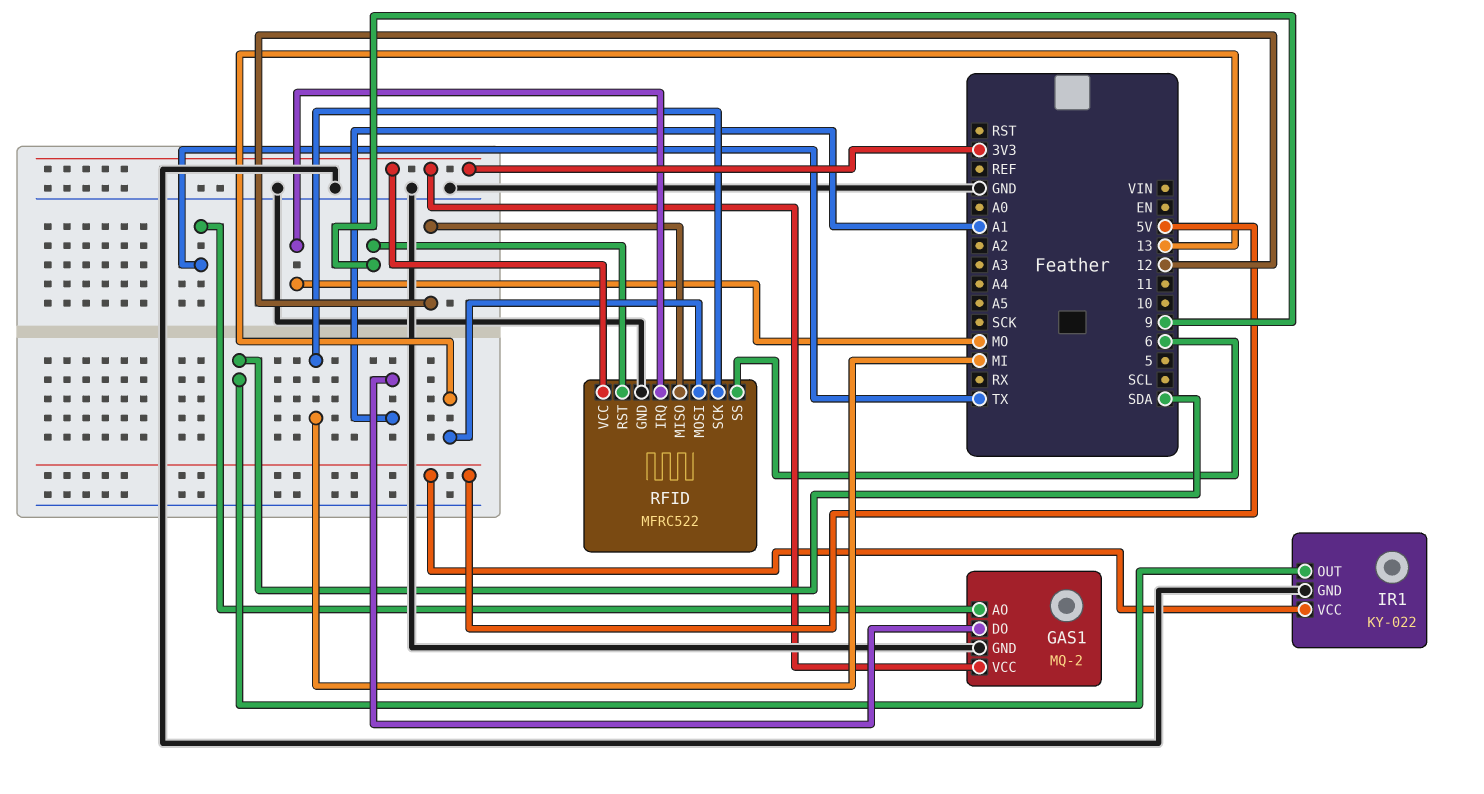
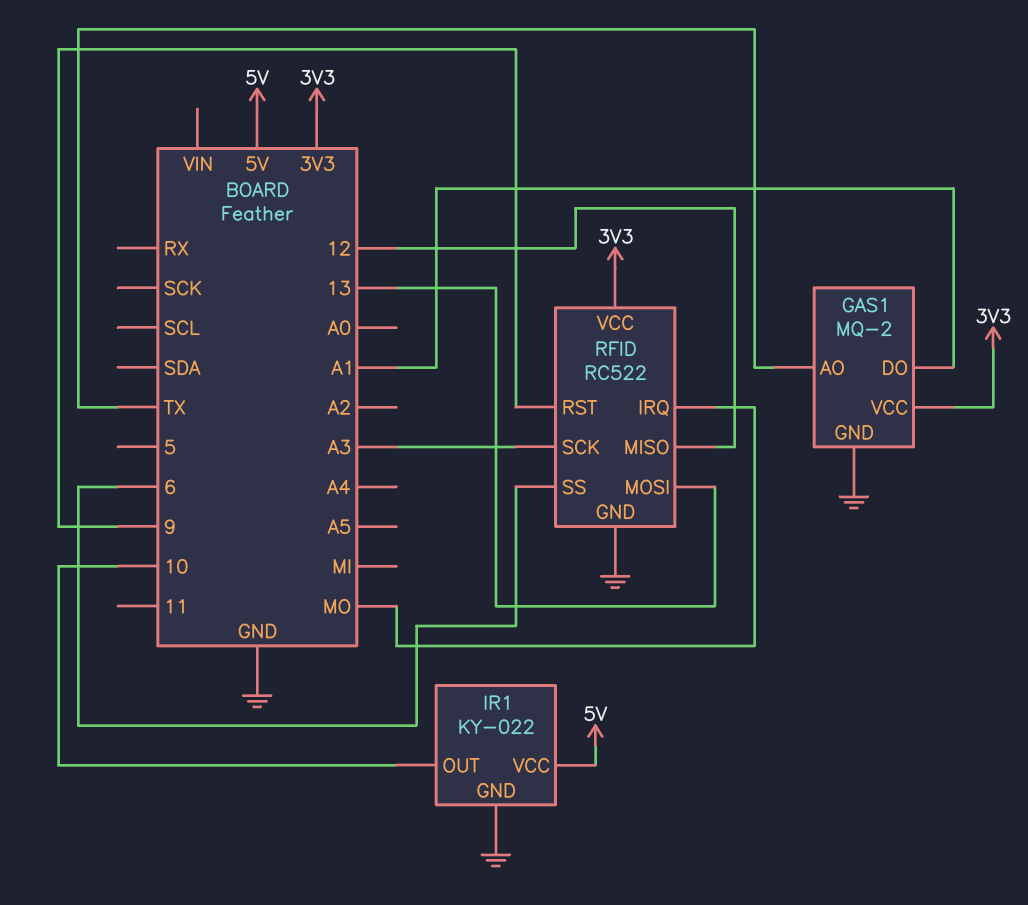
IR1 pin OUT: SDA -> 10
RFID: MFRC522 -> RC522
RFID pin SCK: MI -> A3

